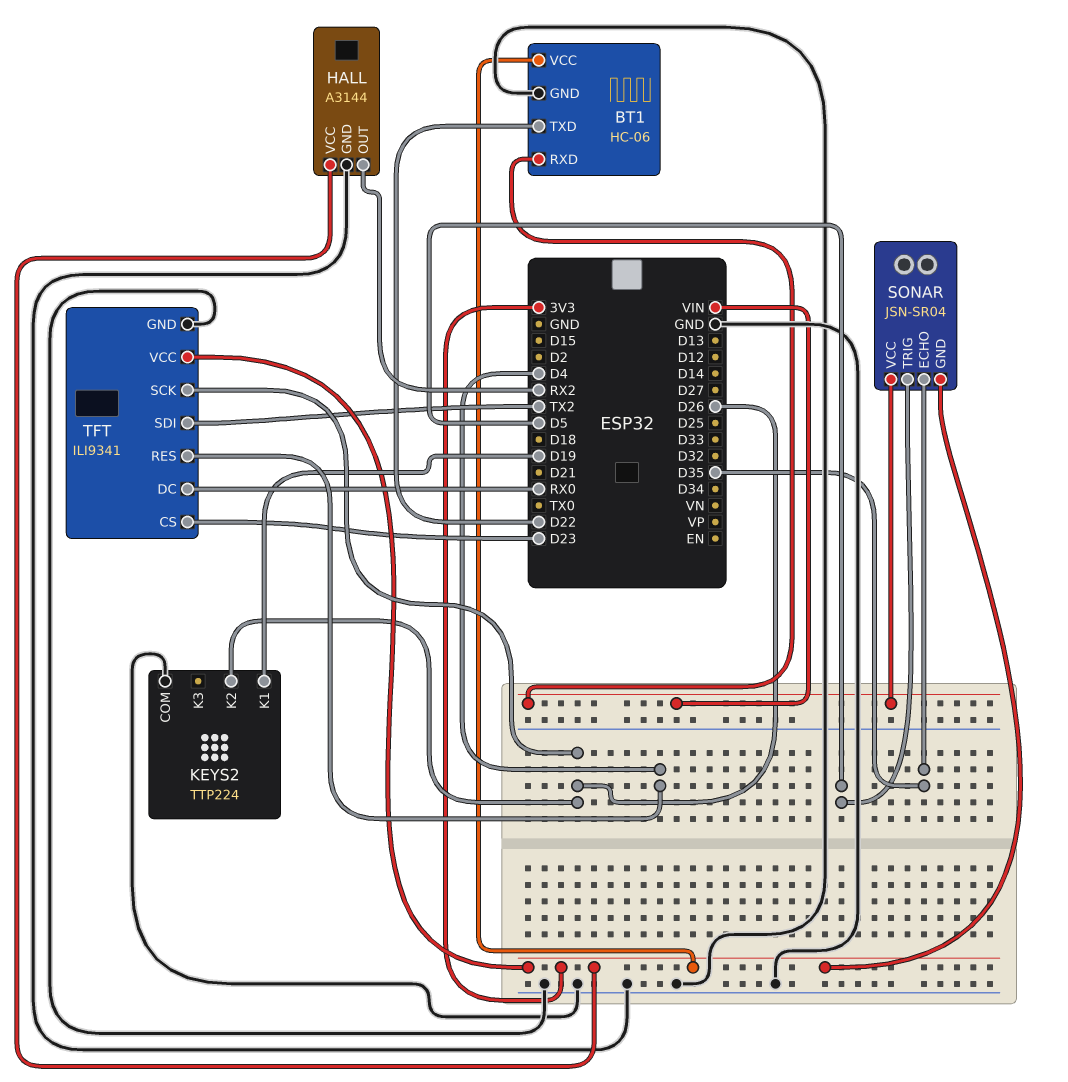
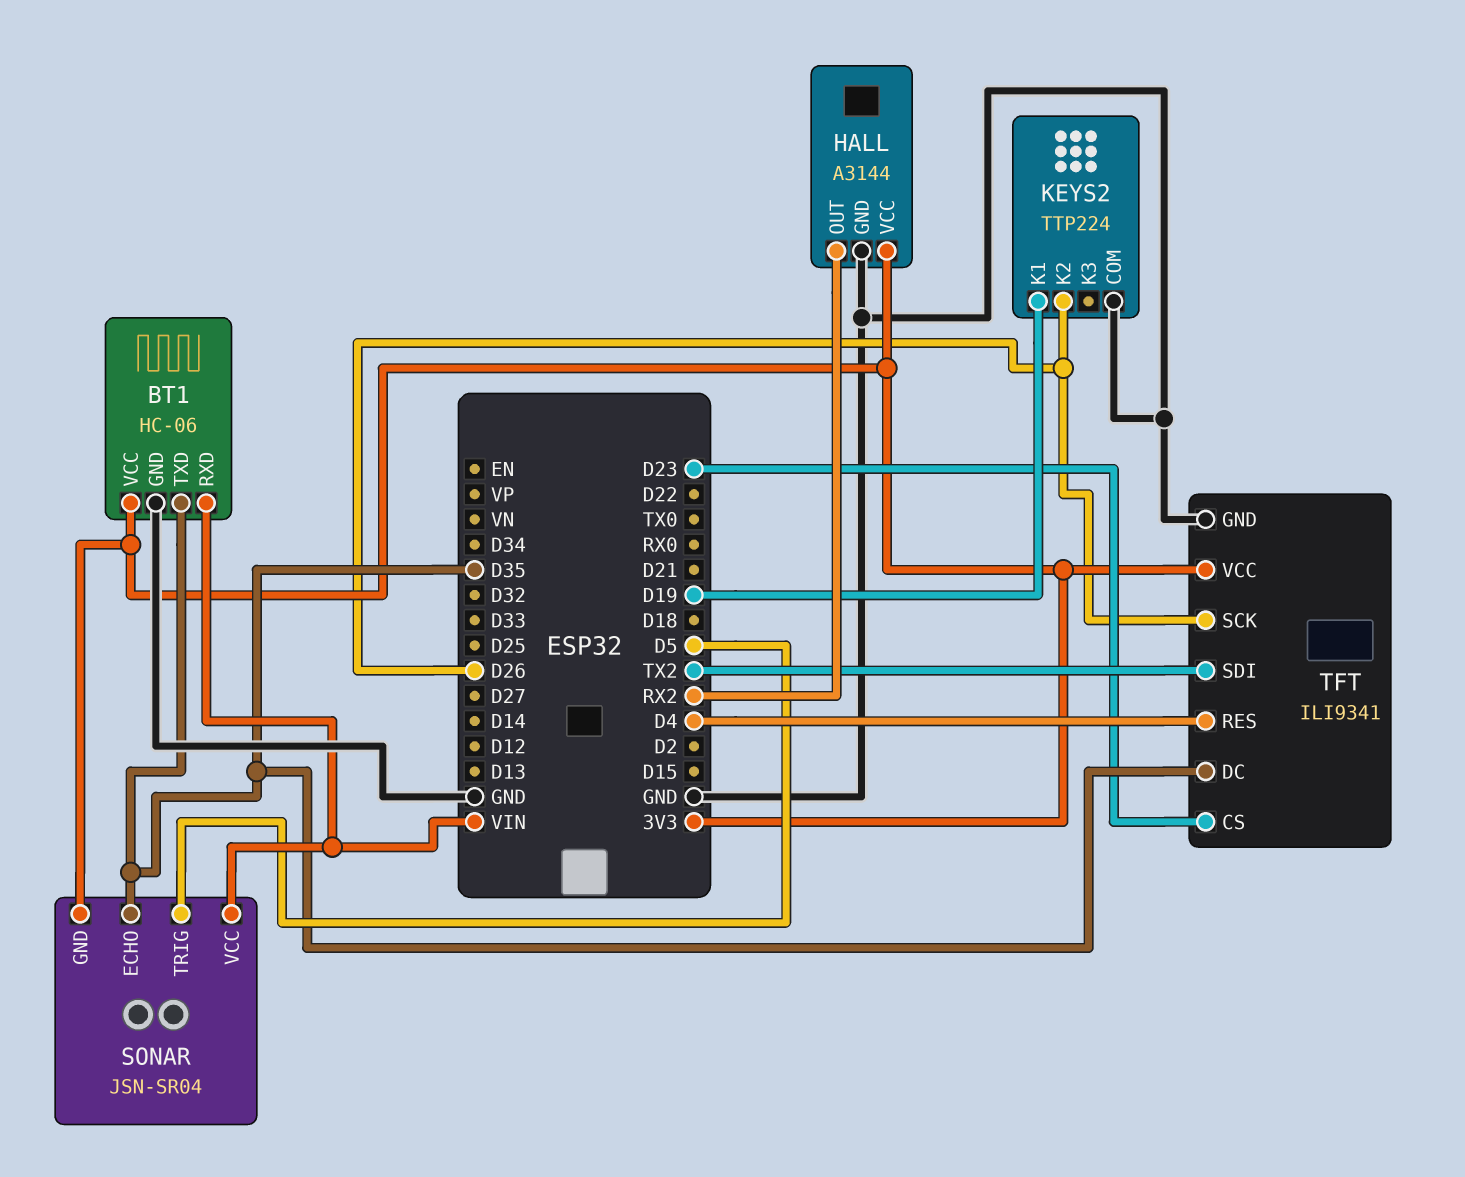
BT1 pin TXD: D22 -> D35
TFT pin DC: RX0 -> D35

